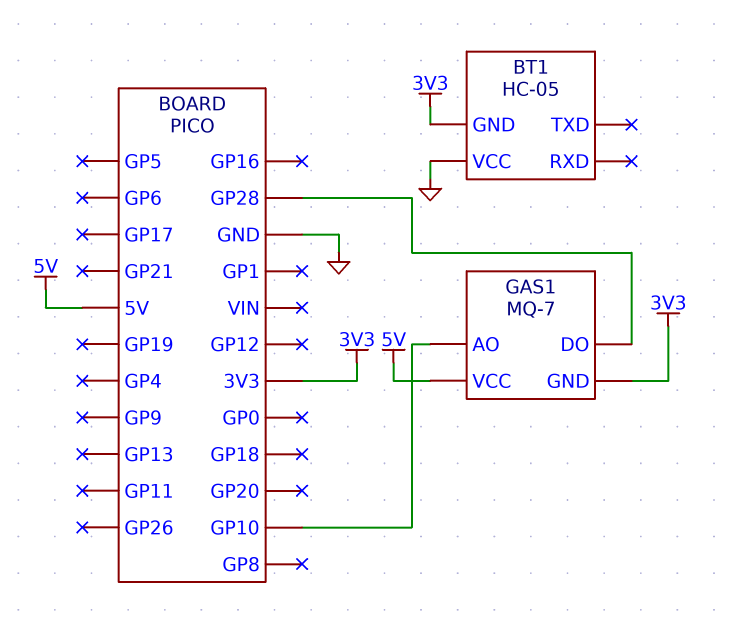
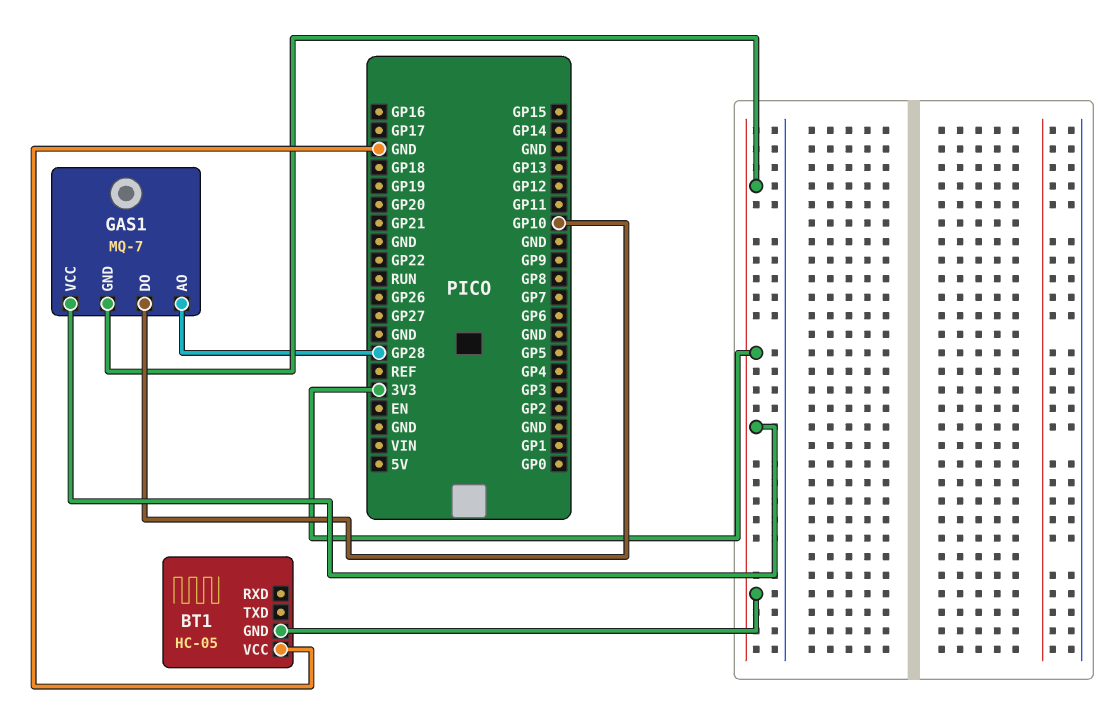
GAS1 pin AO: GP10 -> GP28
GAS1 pin DO: GP28 -> GP10
GAS1 pin VCC: 5V -> 3V3

